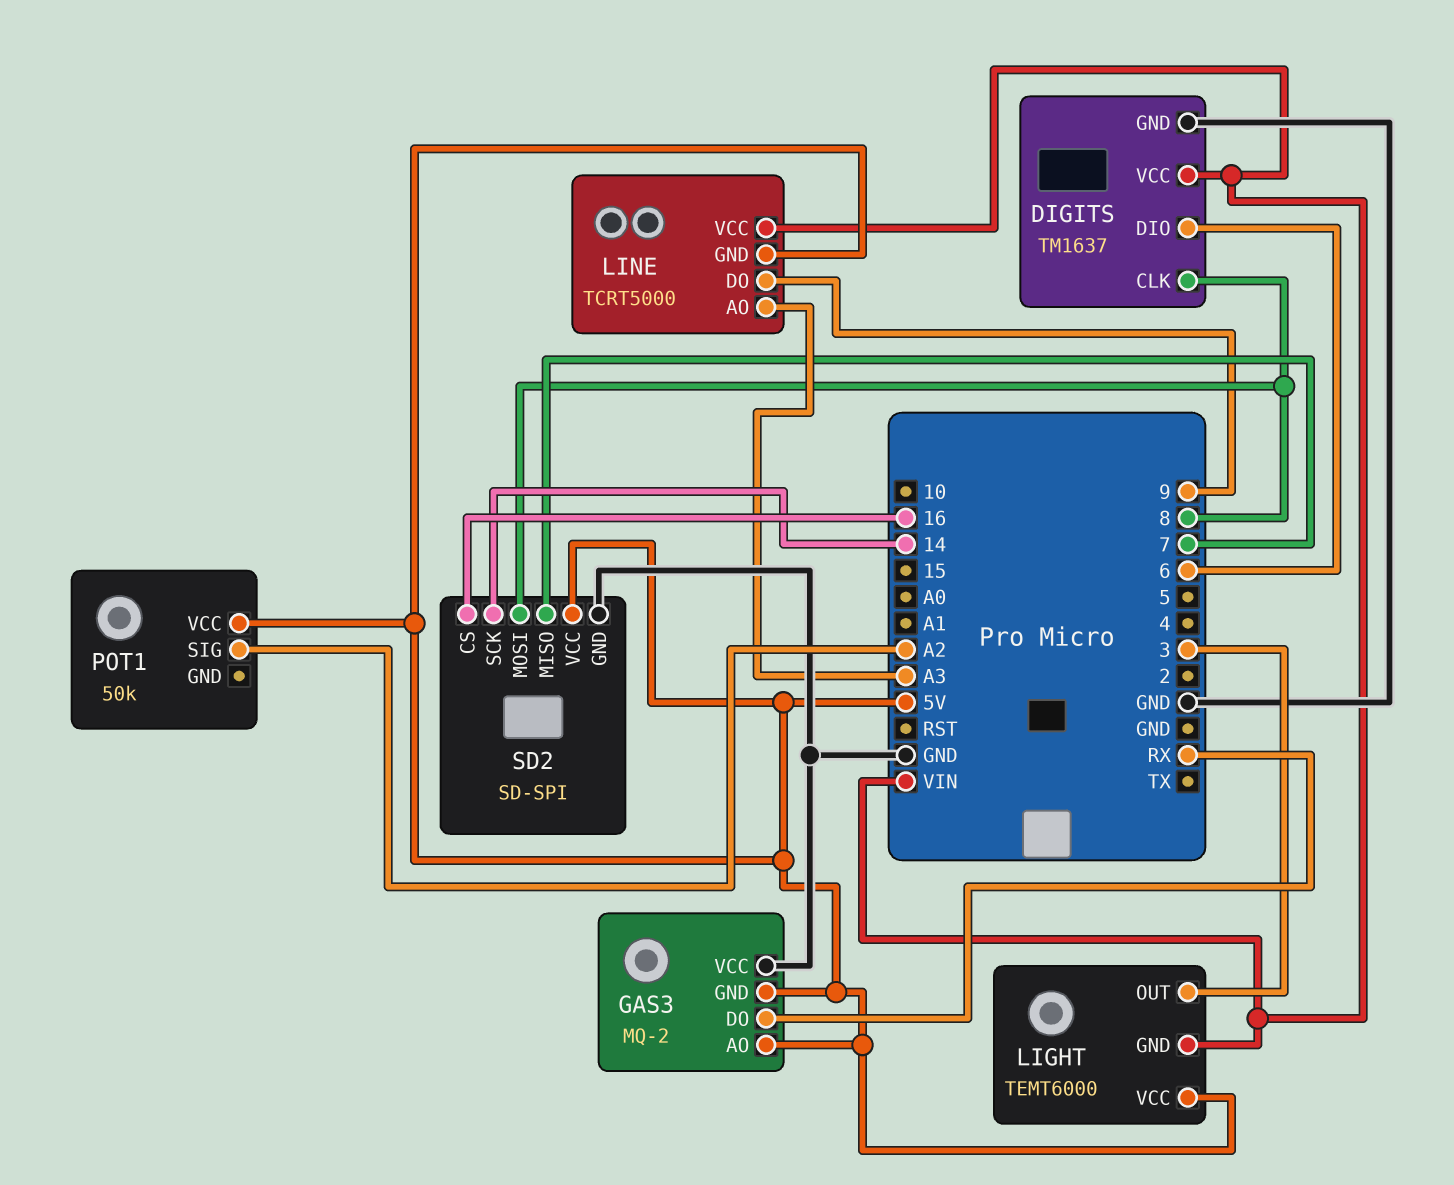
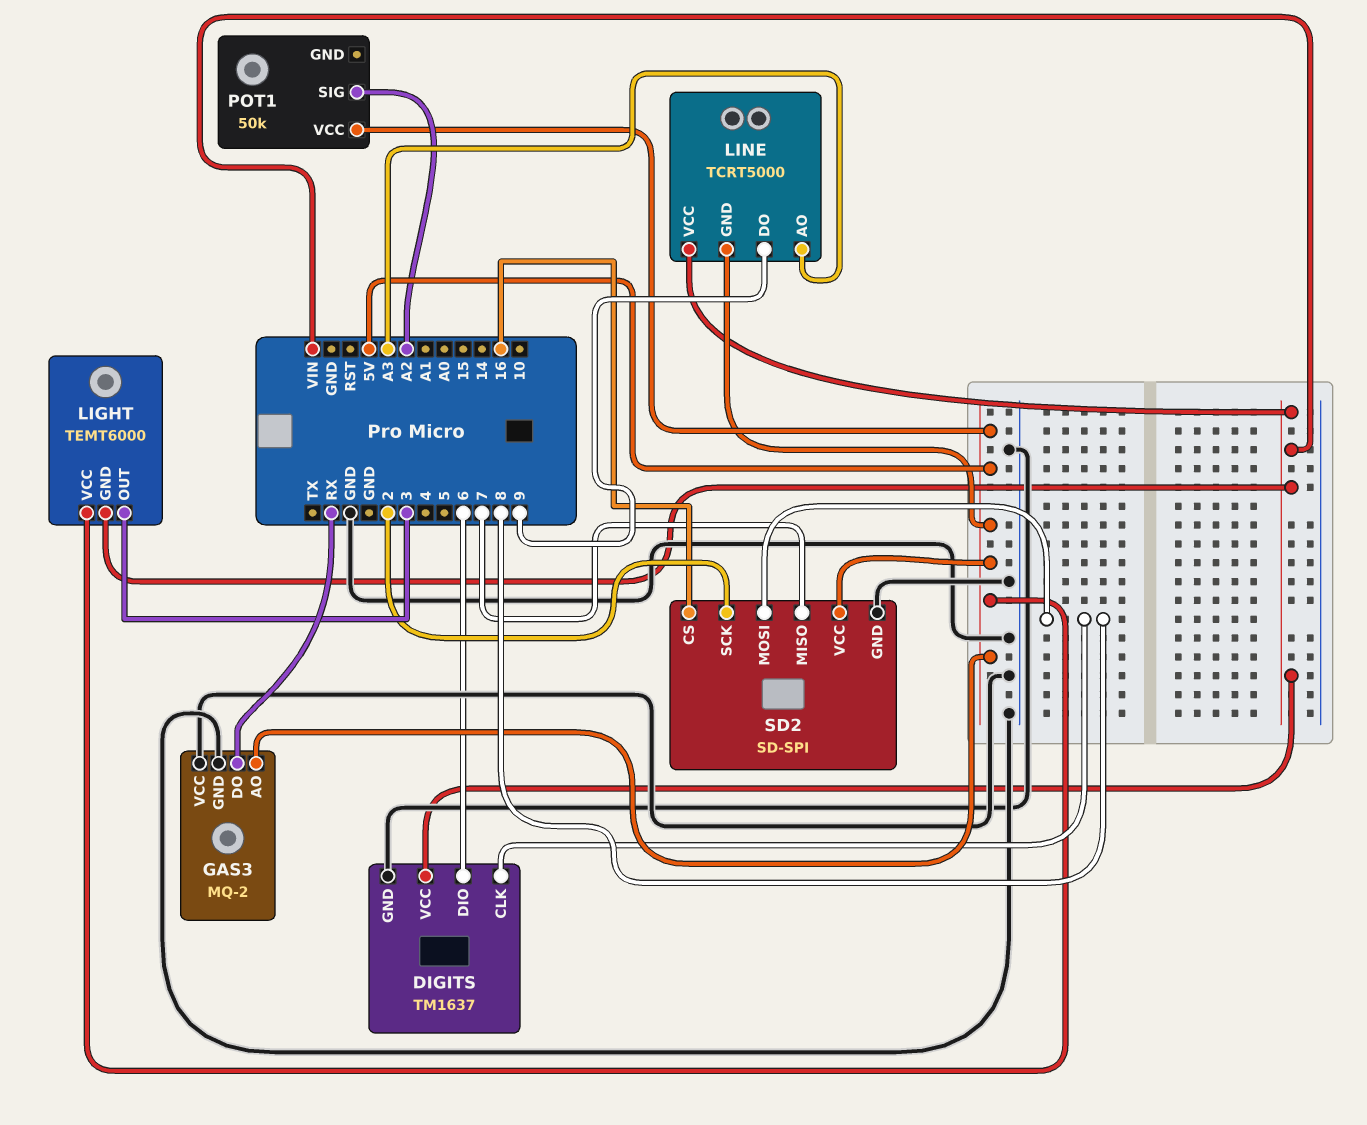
GAS3 pin GND: 5V -> GND
SD2 pin SCK: 14 -> 2

